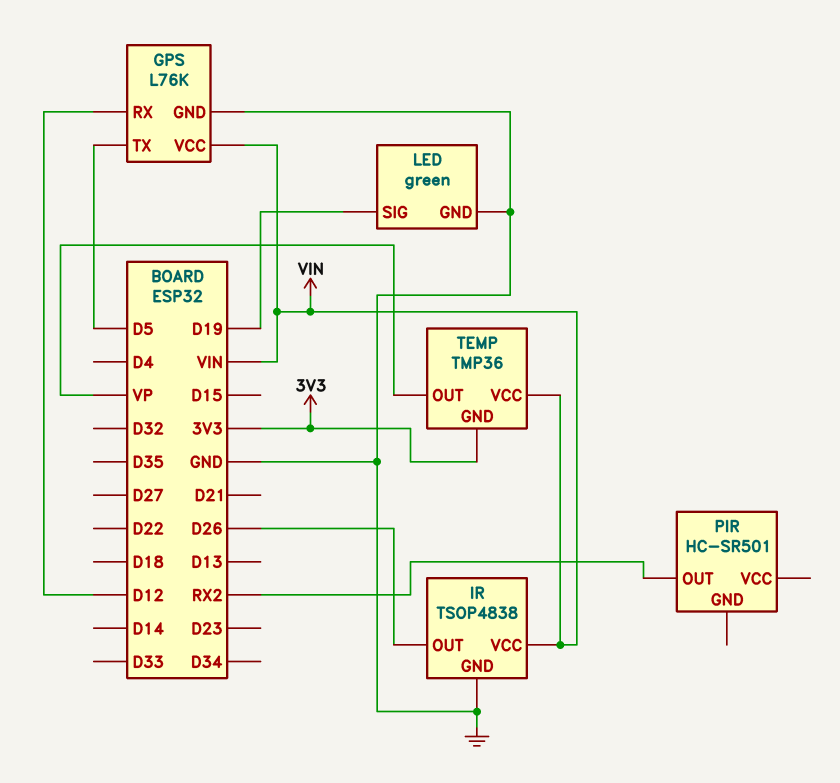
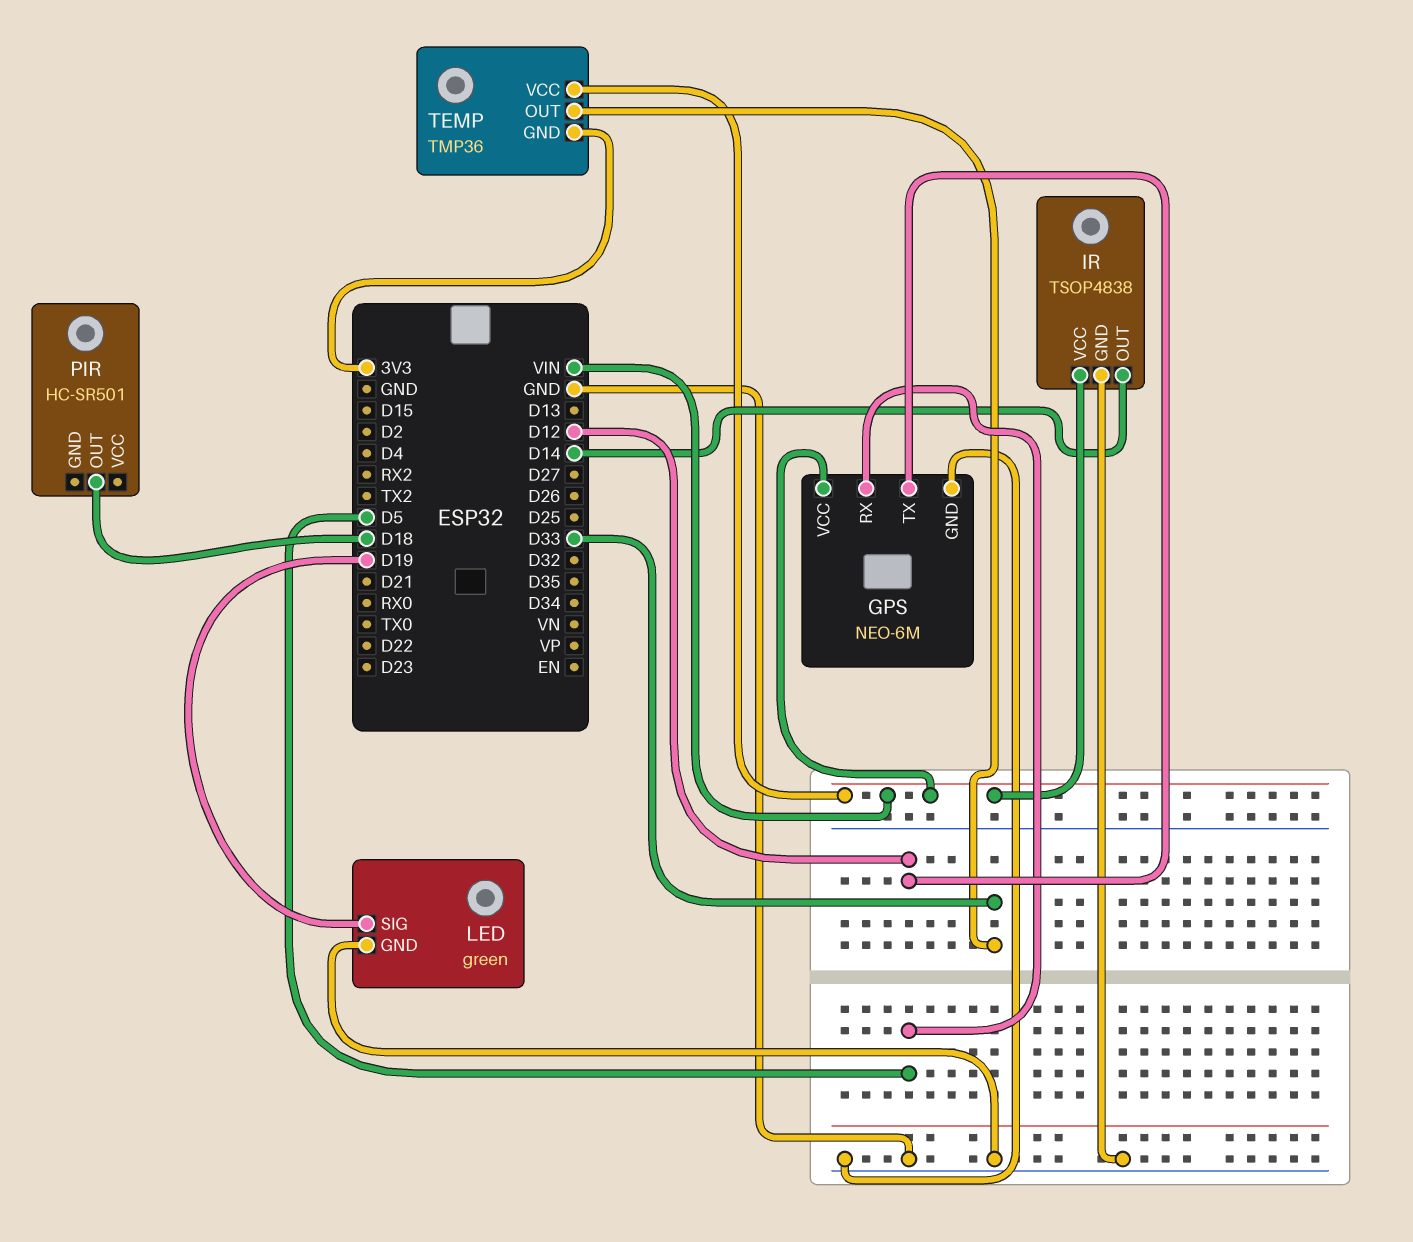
GPS: L76K -> NEO-6M
GPS pin RX: D12 -> D5
GPS pin TX: D5 -> D12
IR pin OUT: D26 -> D14
PIR pin OUT: RX2 -> D18
TEMP pin OUT: VP -> D33

